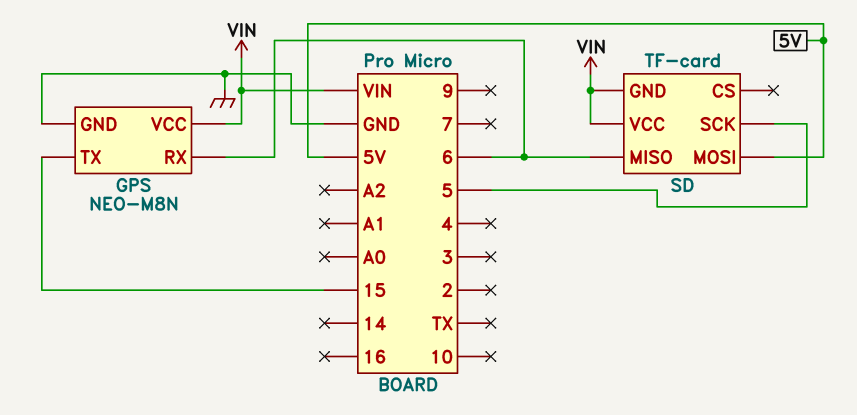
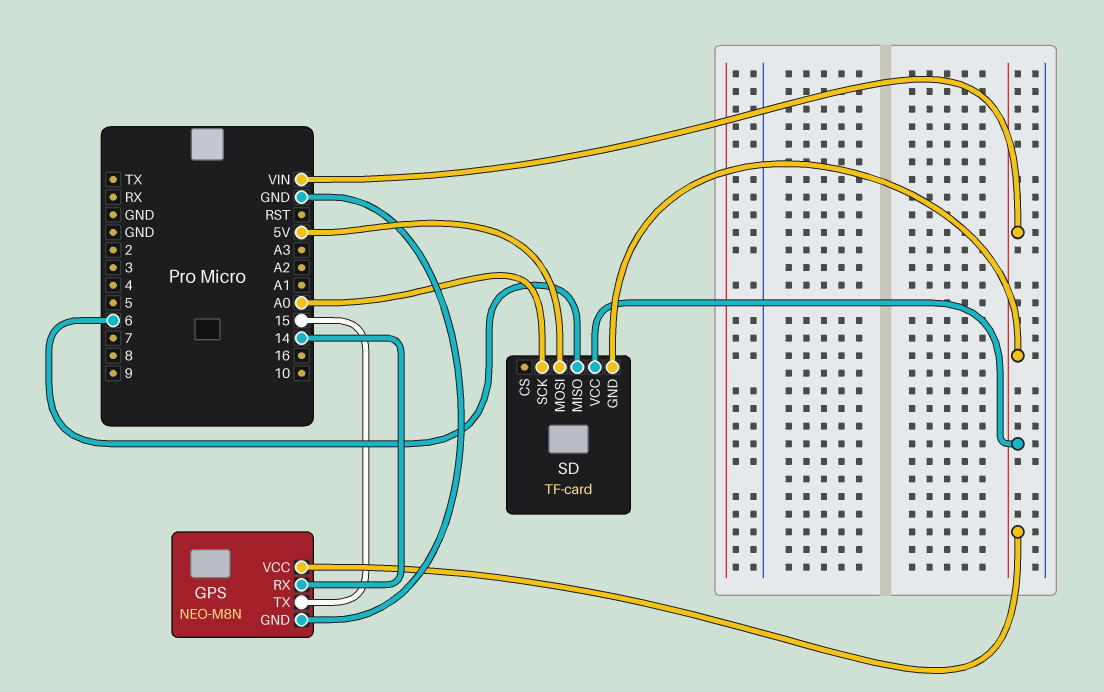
GPS pin RX: 6 -> 14
SD pin SCK: 5 -> A0

